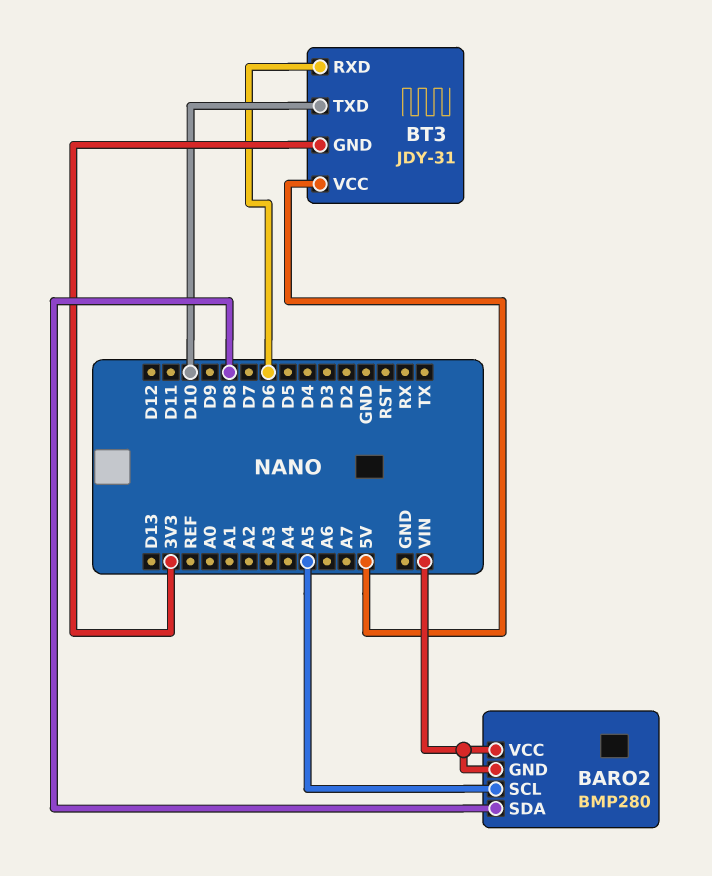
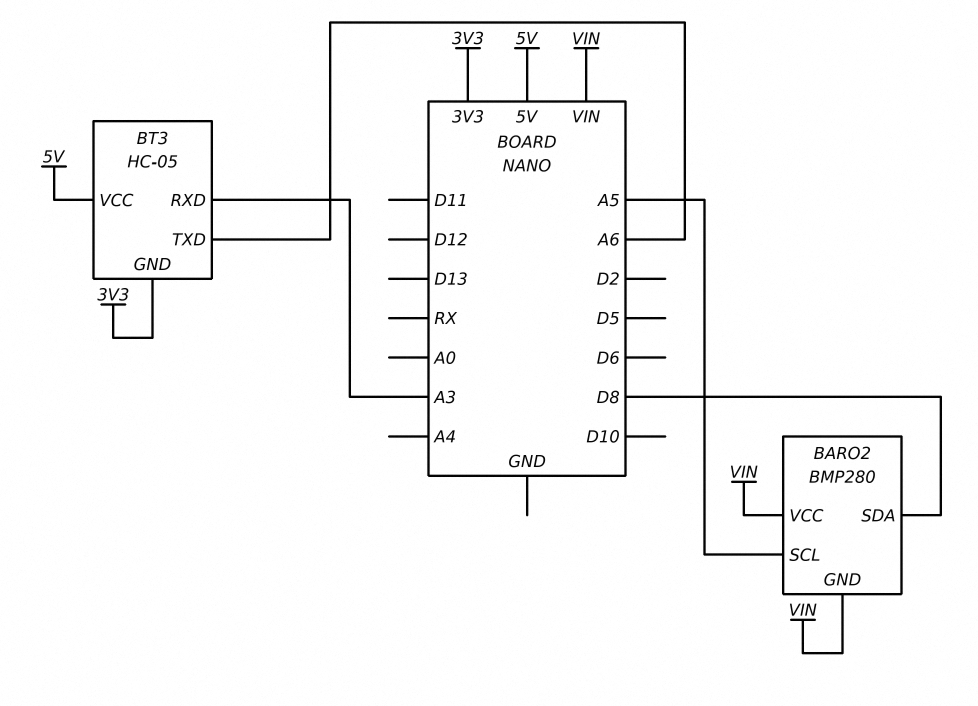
BT3: JDY-31 -> HC-05
BT3 pin RXD: D6 -> A3
BT3 pin TXD: D10 -> A6

